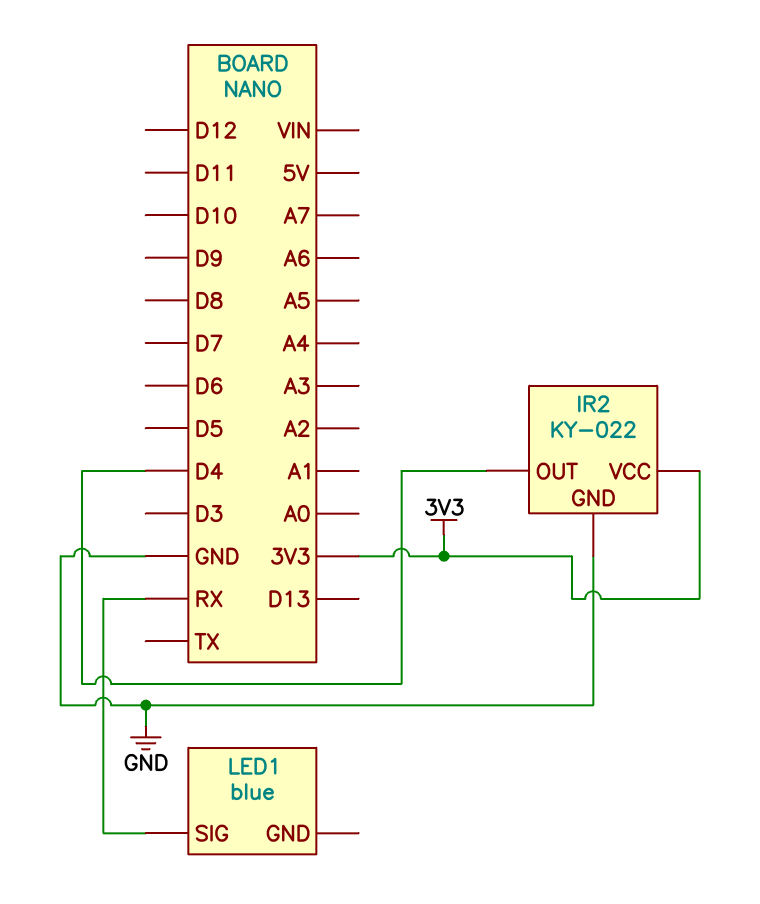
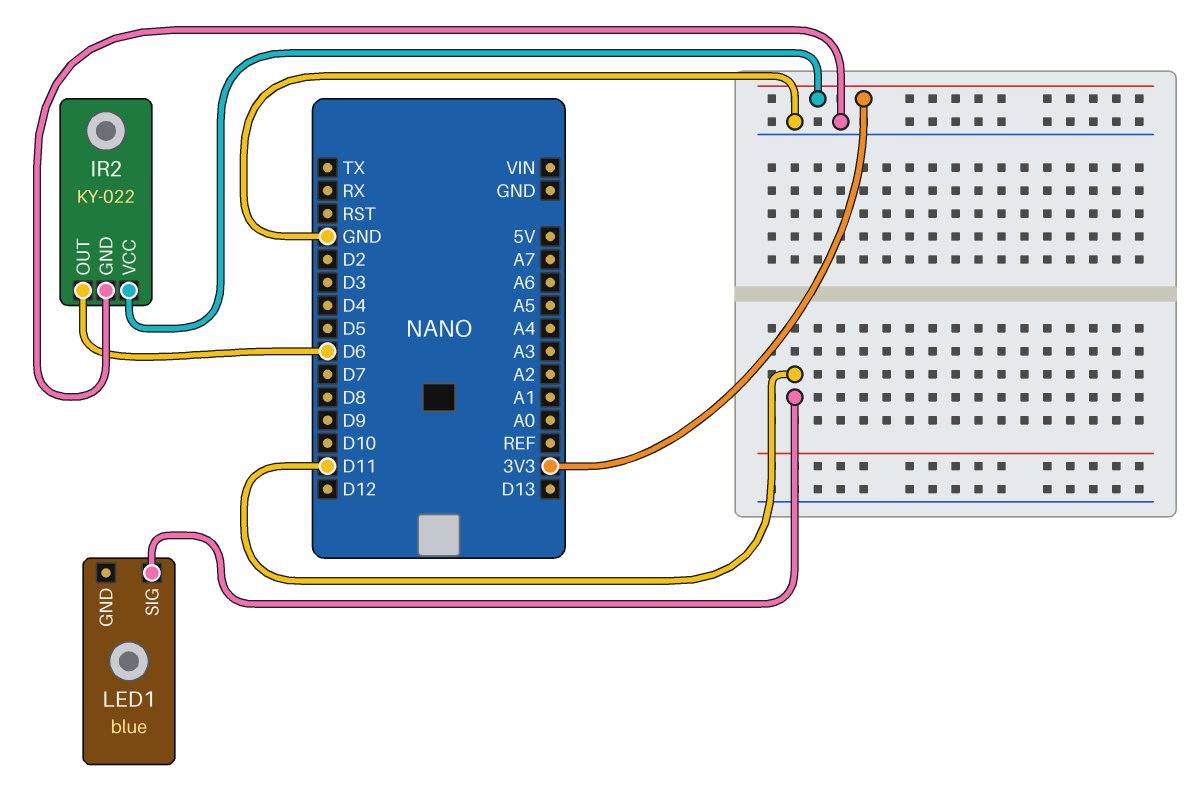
IR2 pin OUT: D4 -> D6
LED1 pin SIG: RX -> D11

